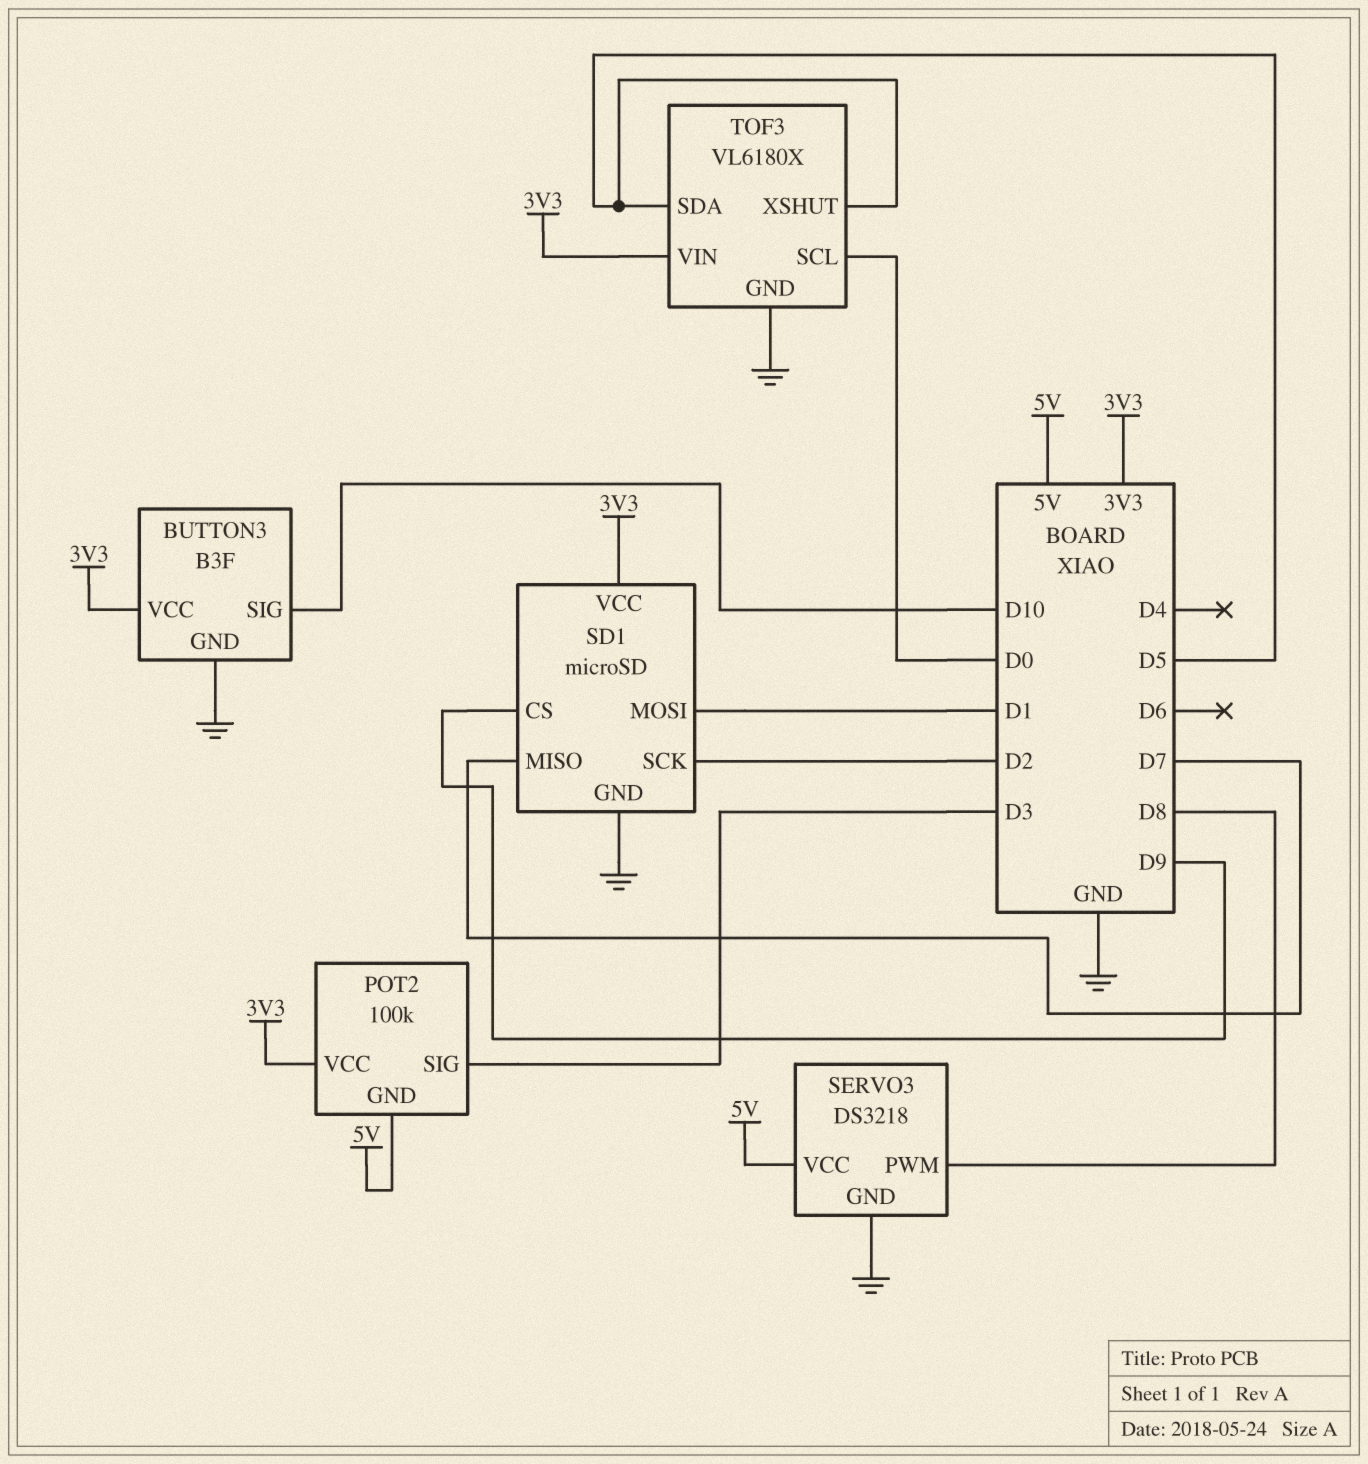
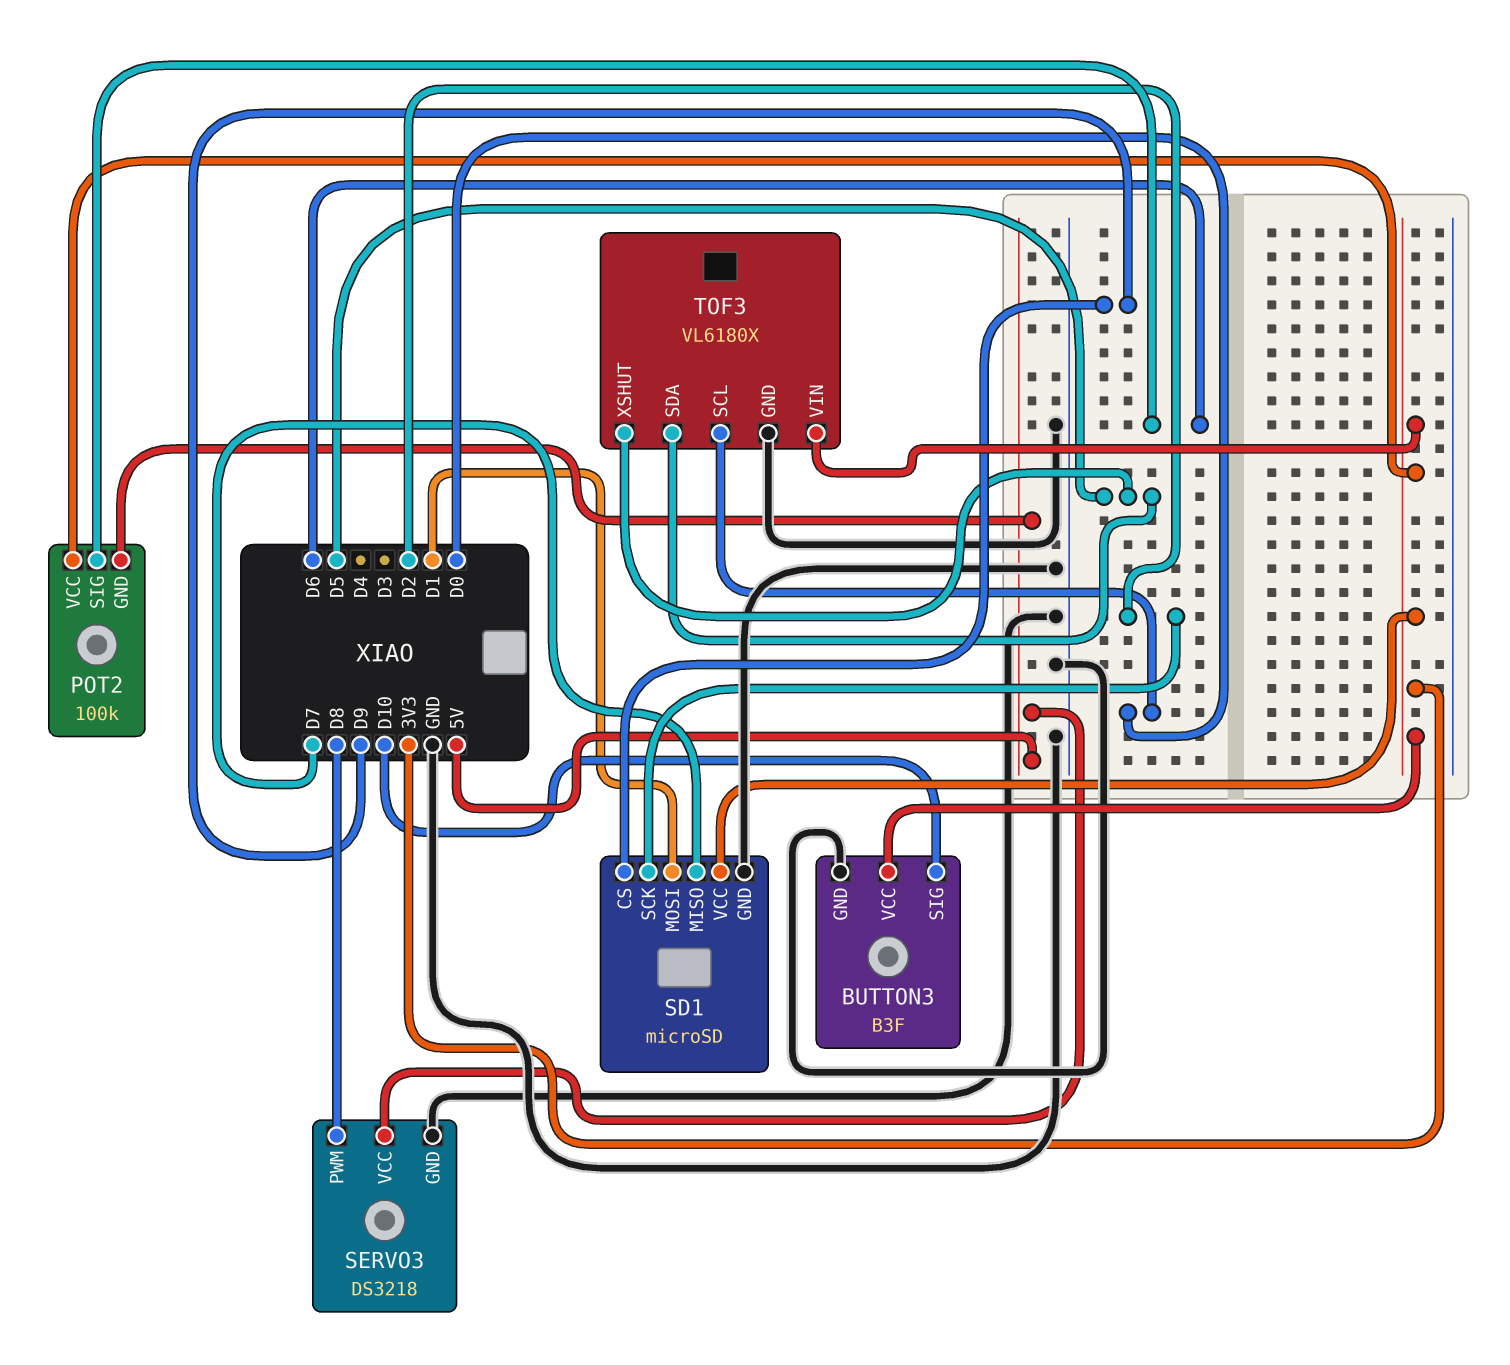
POT2 pin SIG: D3 -> D6

